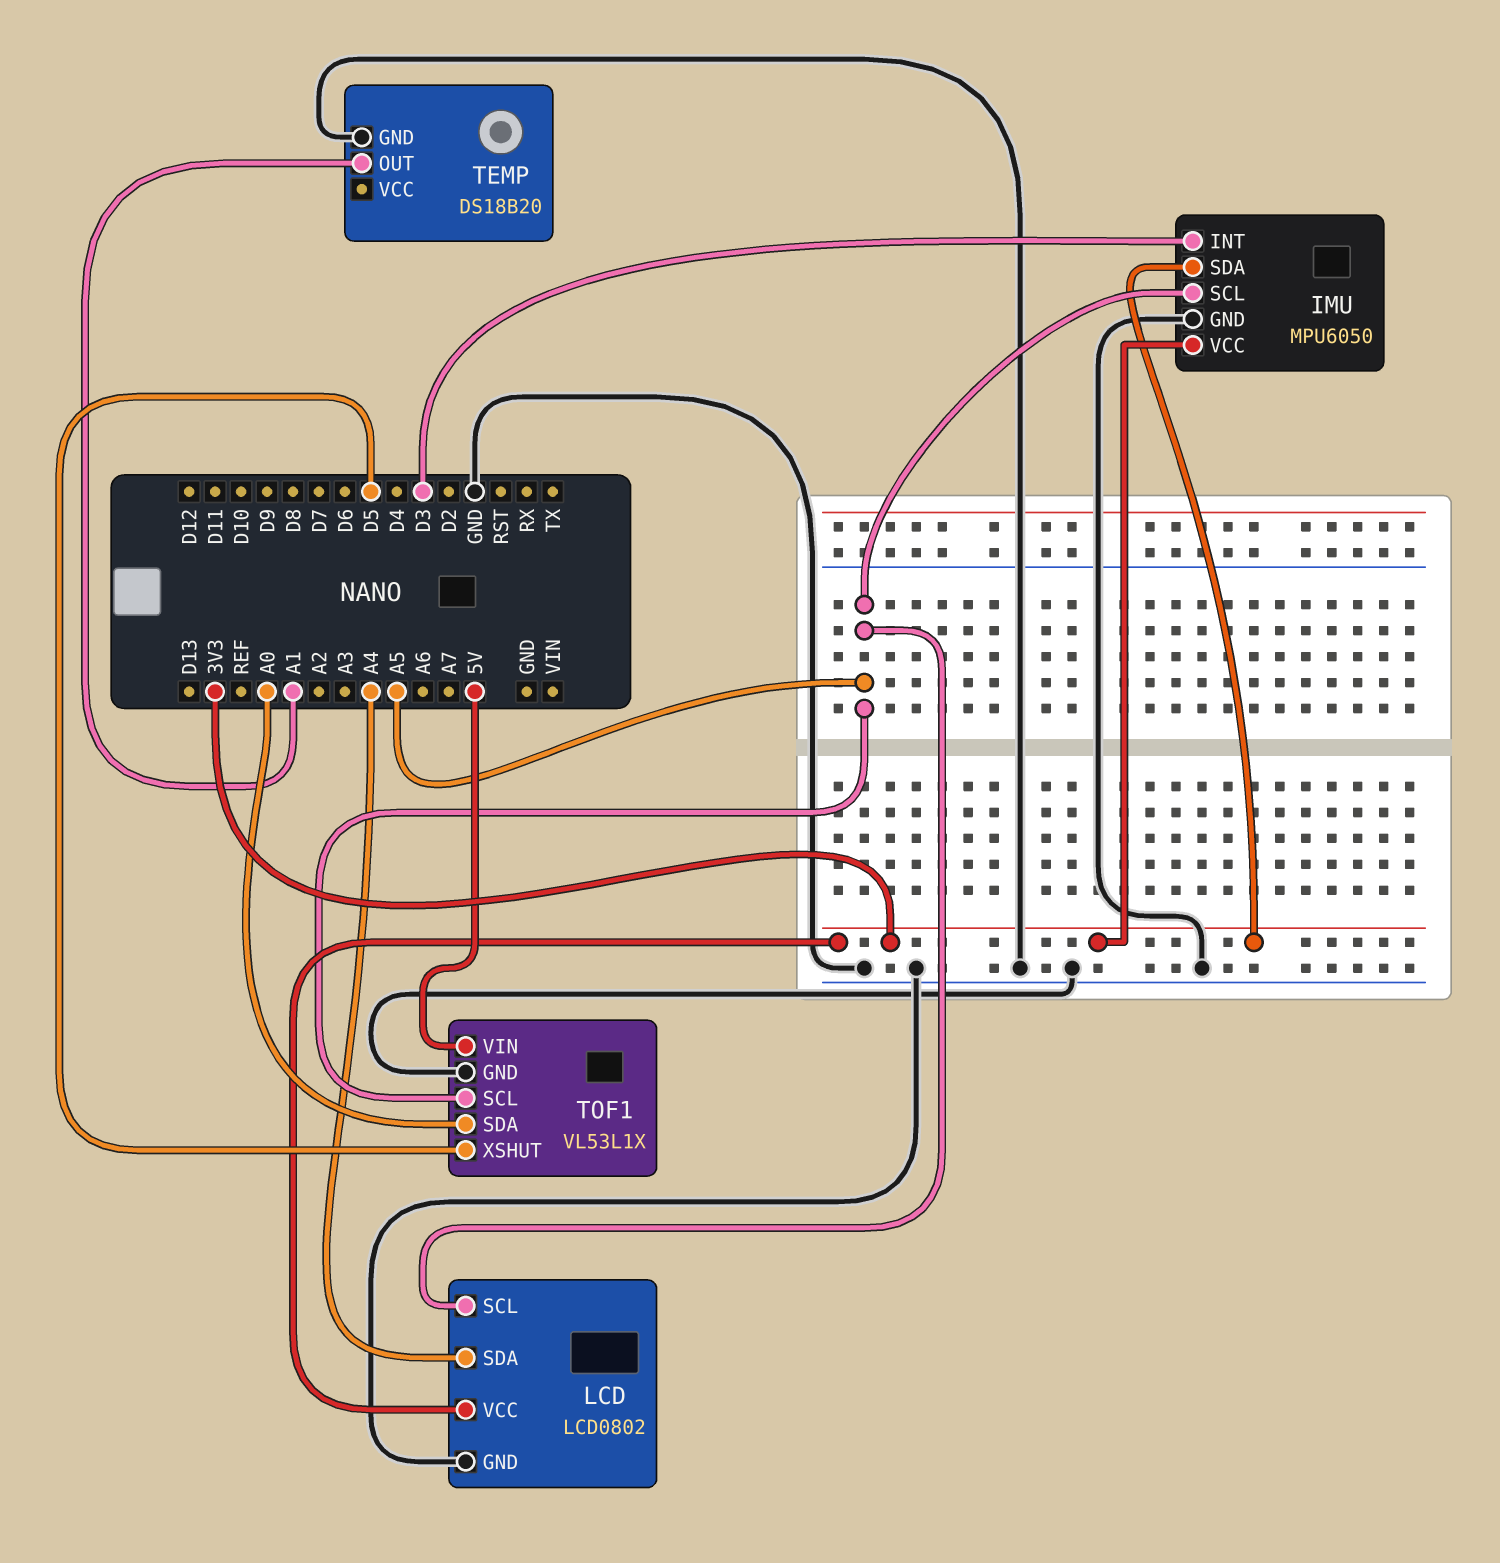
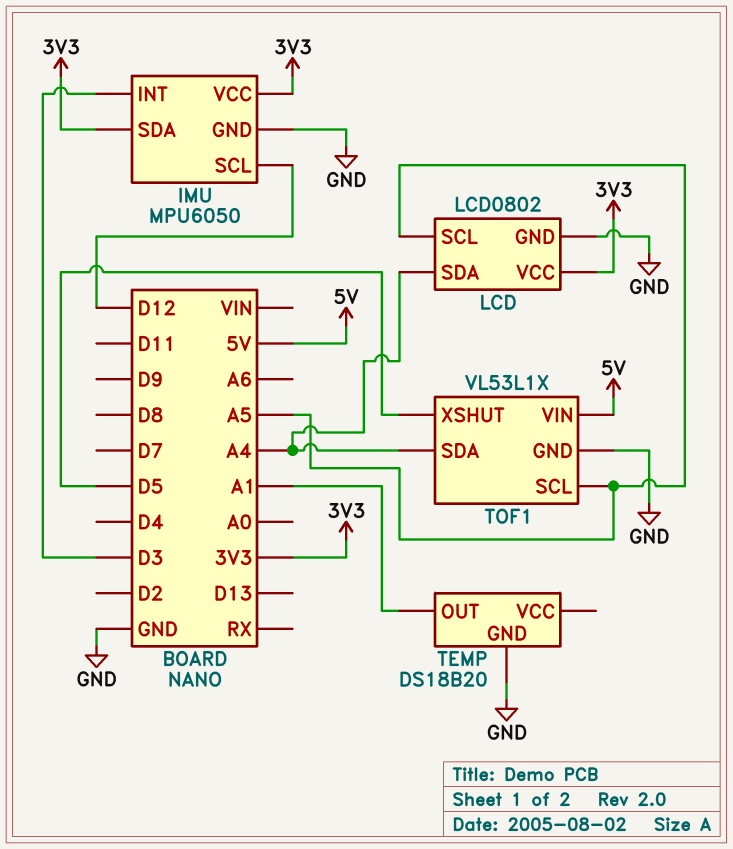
IMU pin SCL: A5 -> D12
TOF1 pin SDA: A0 -> A4

